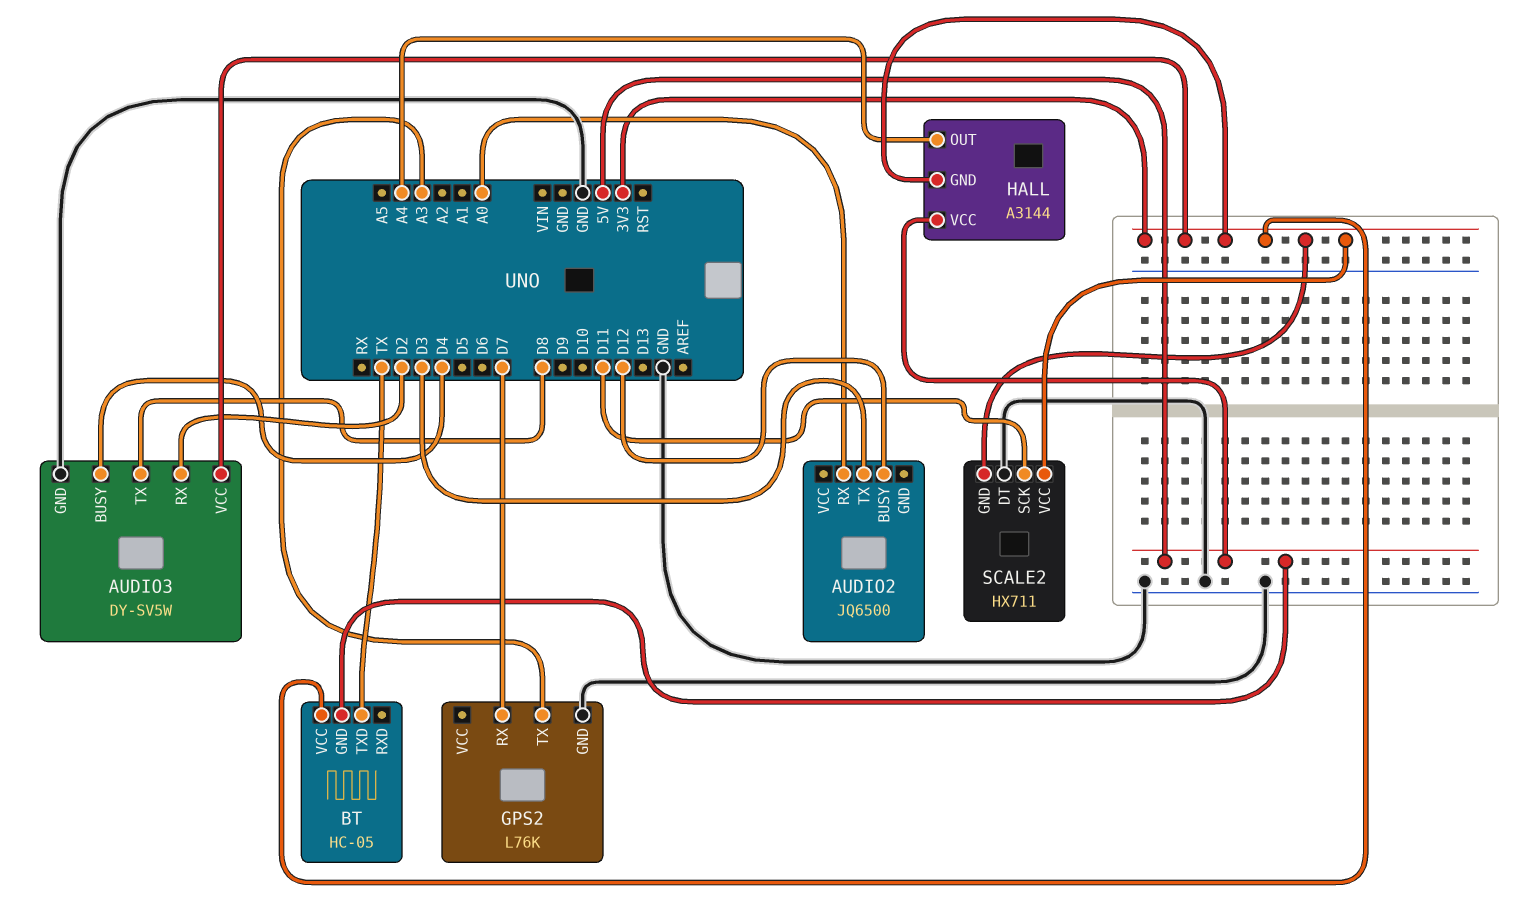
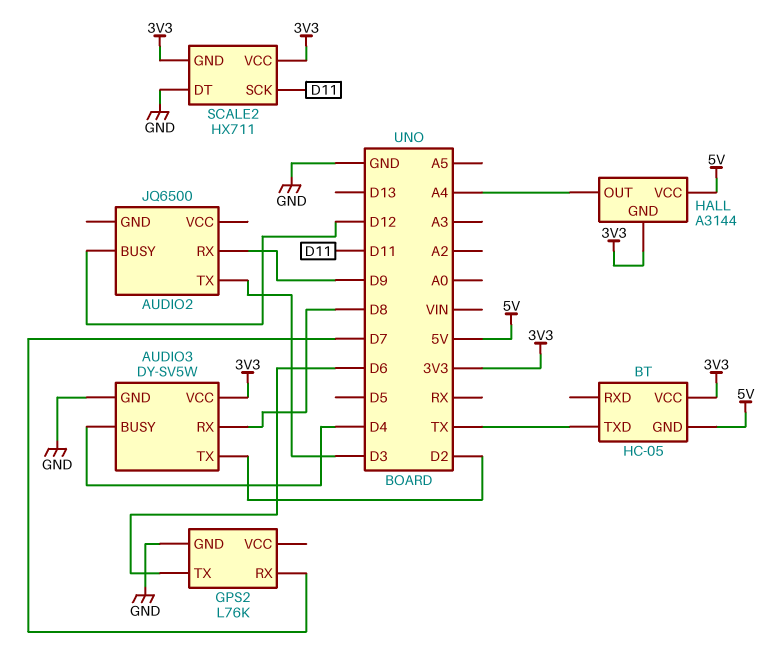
AUDIO2 pin RX: A0 -> D9
AUDIO3 pin RX: D2 -> D8
AUDIO3 pin TX: D8 -> D2
GPS2 pin TX: A3 -> D6

